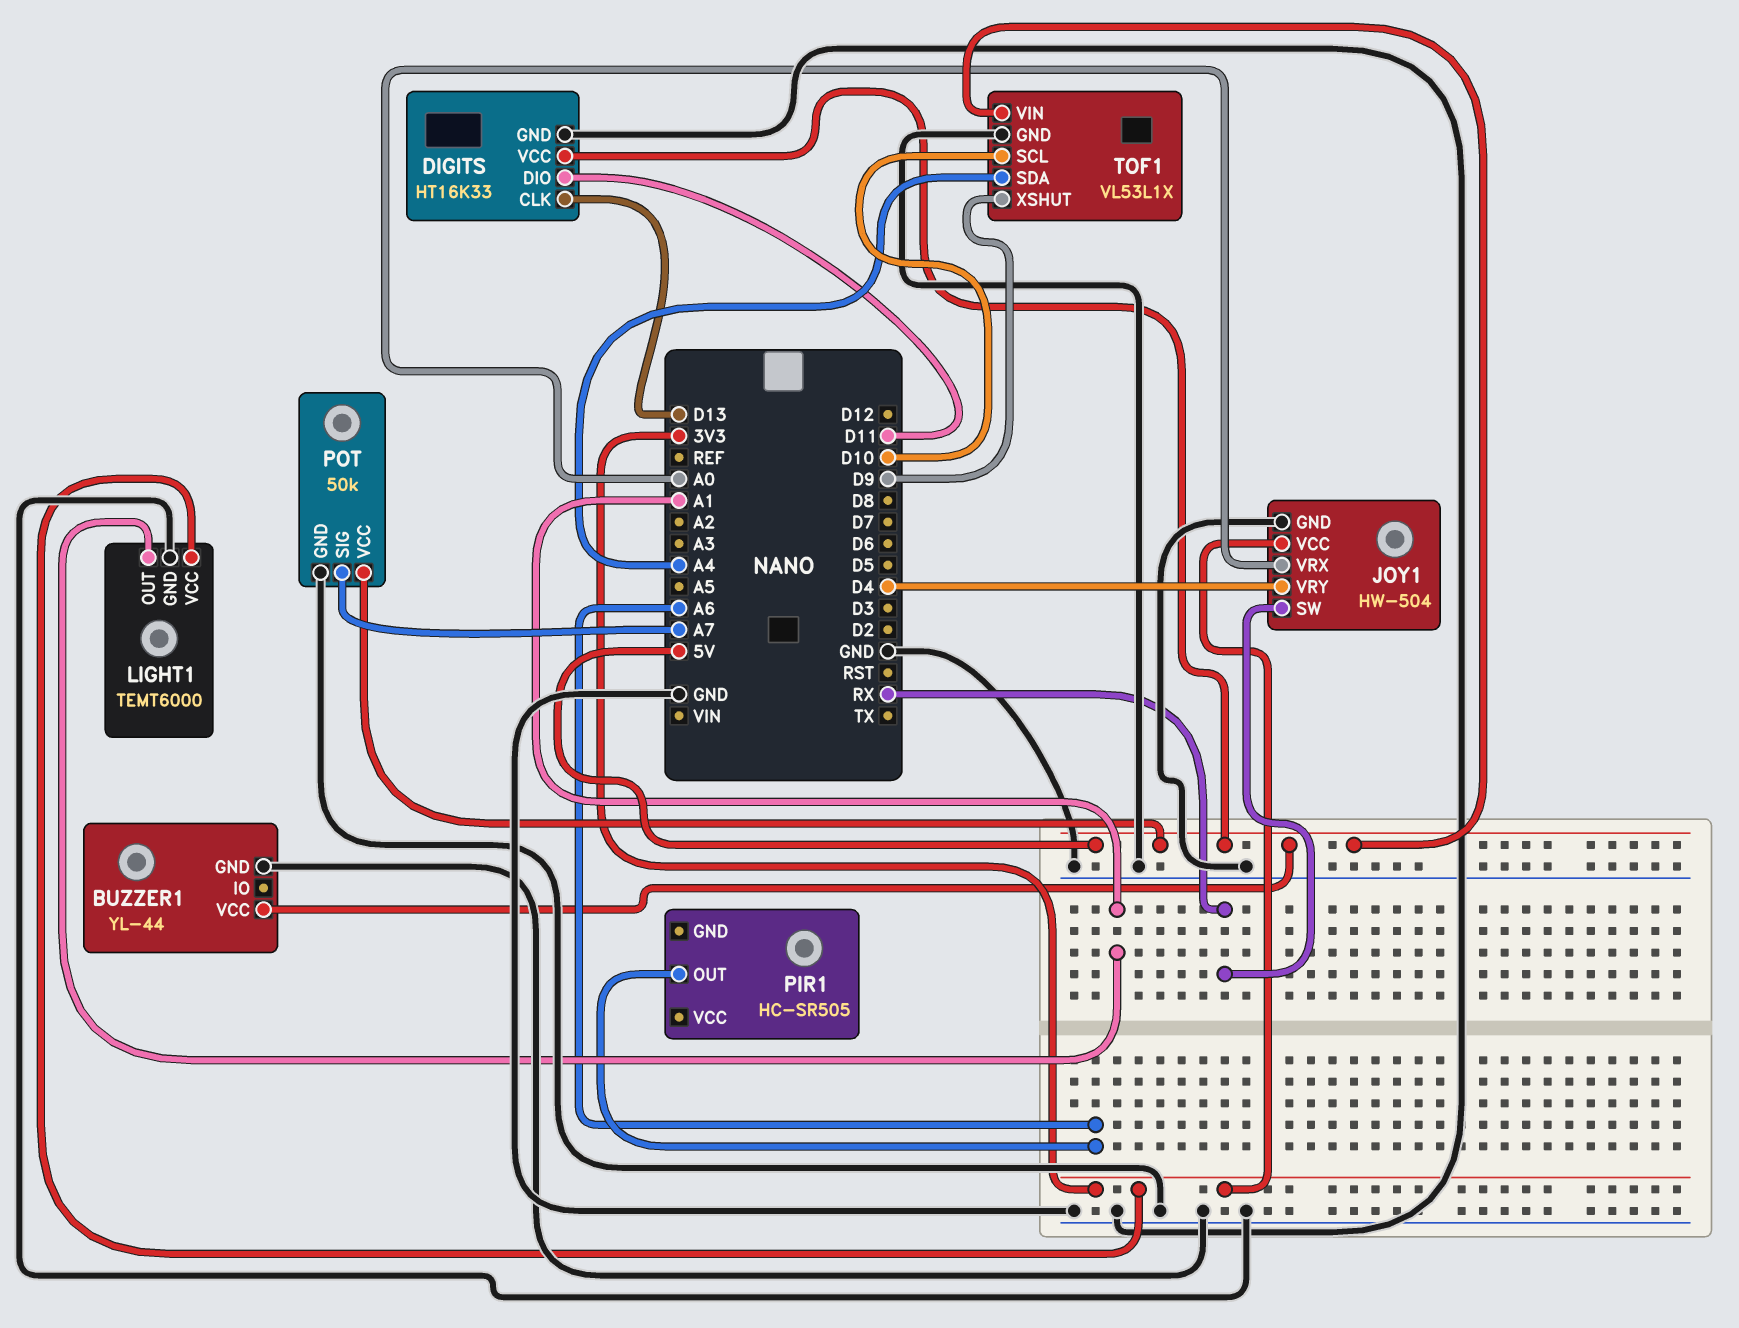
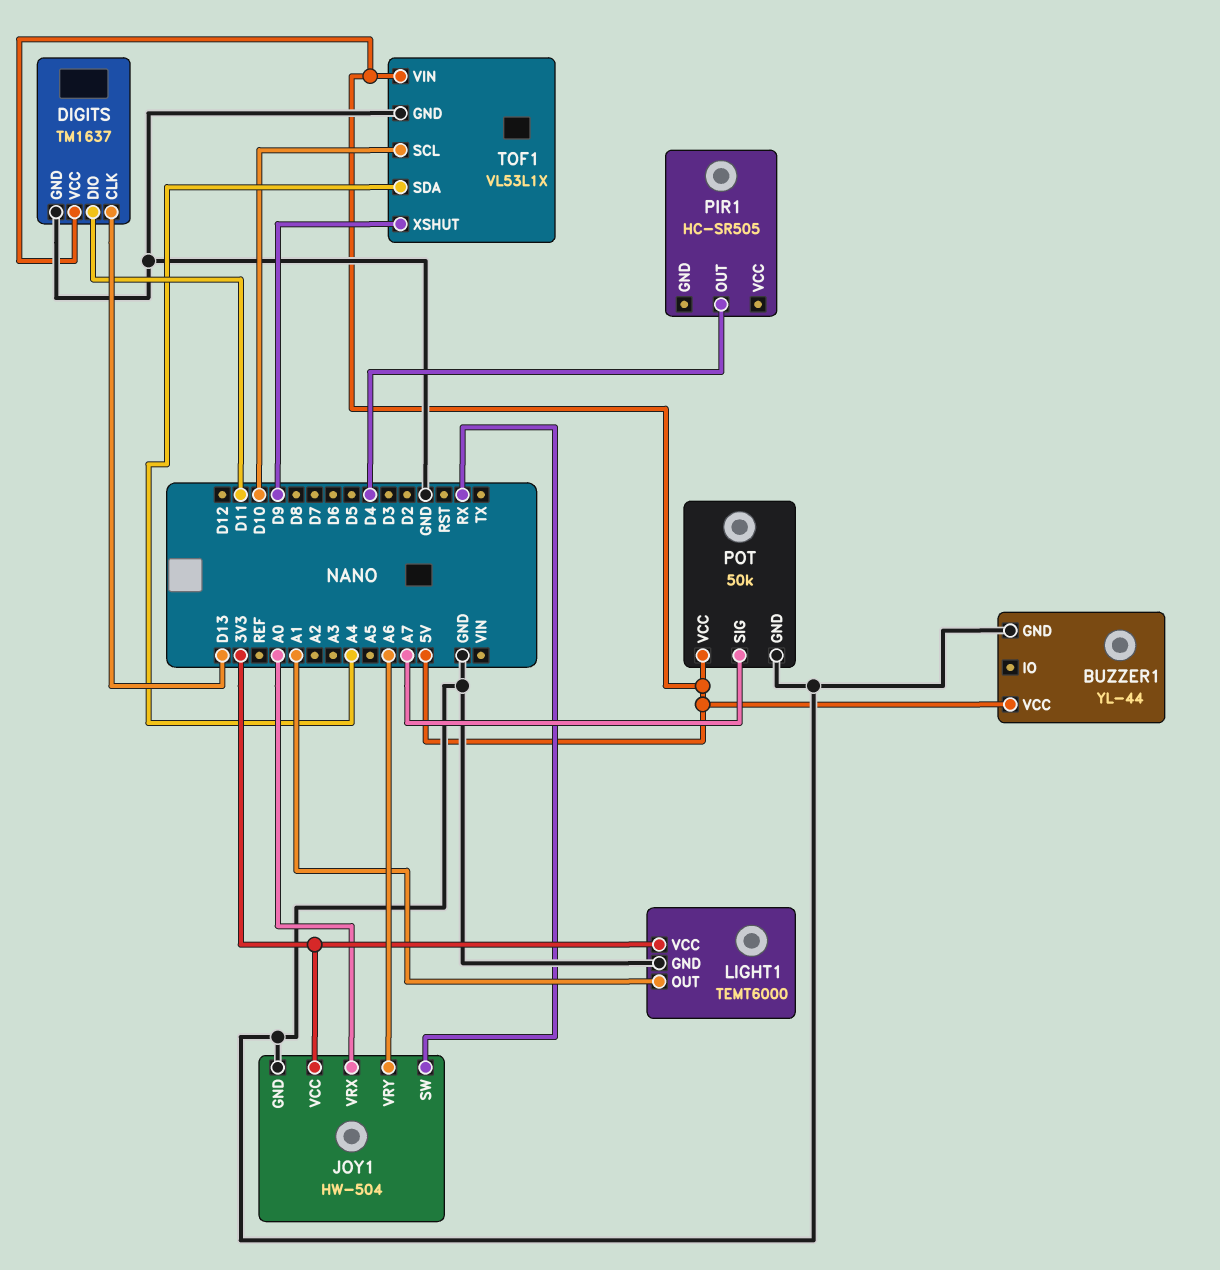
DIGITS: HT16K33 -> TM1637
JOY1 pin VRY: D4 -> A6
PIR1 pin OUT: A6 -> D4

